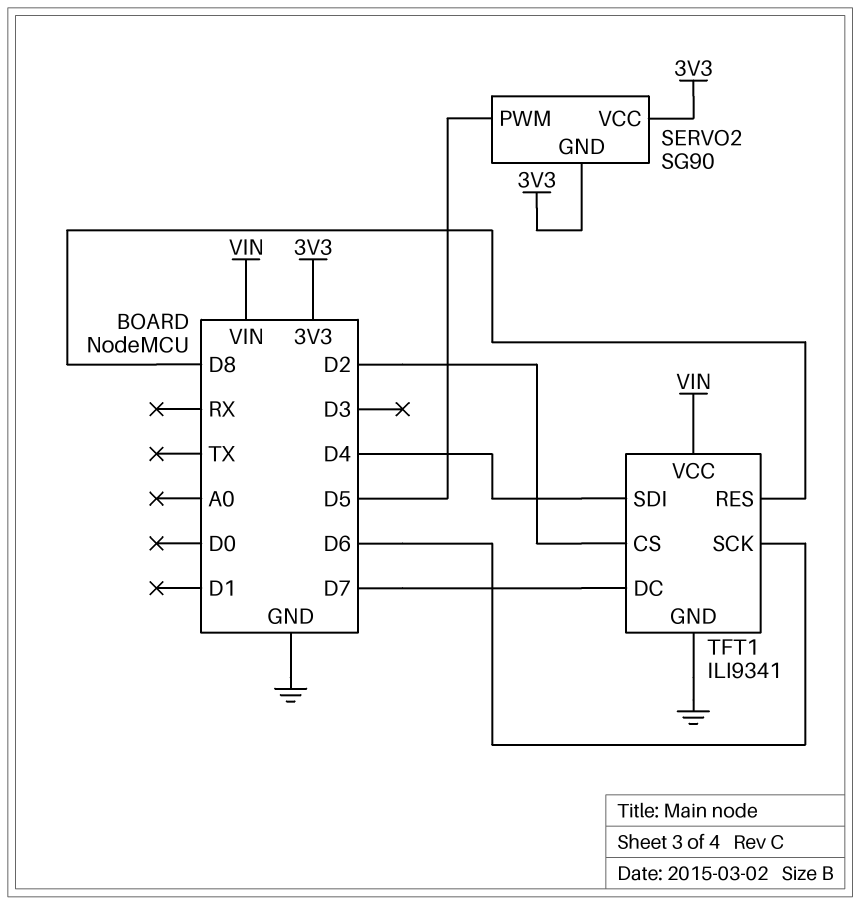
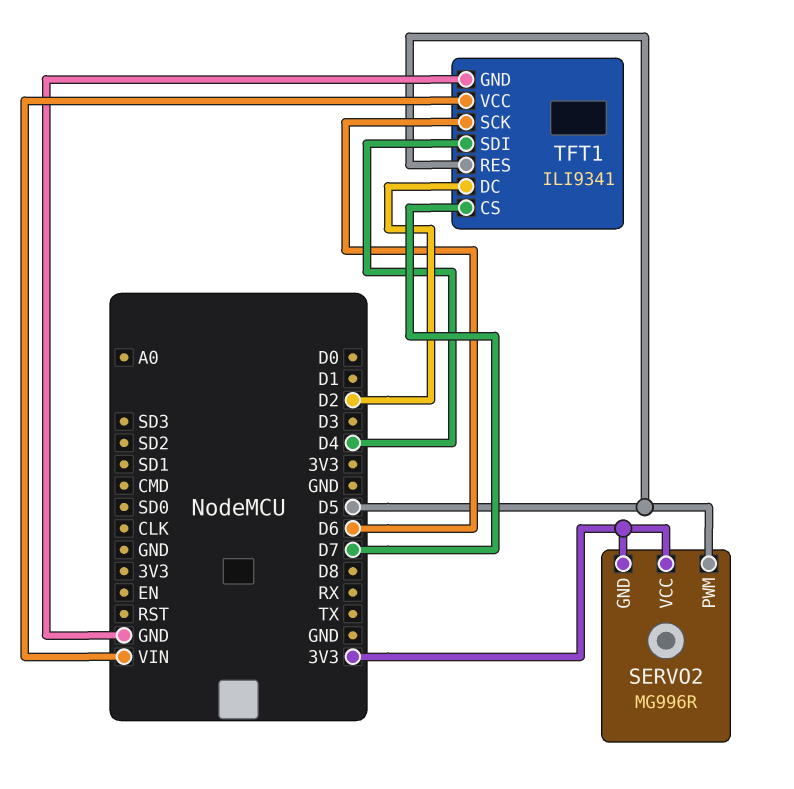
SERVO2: SG90 -> MG996R
TFT1 pin CS: D2 -> D7
TFT1 pin DC: D7 -> D2
TFT1 pin RES: D8 -> D5

